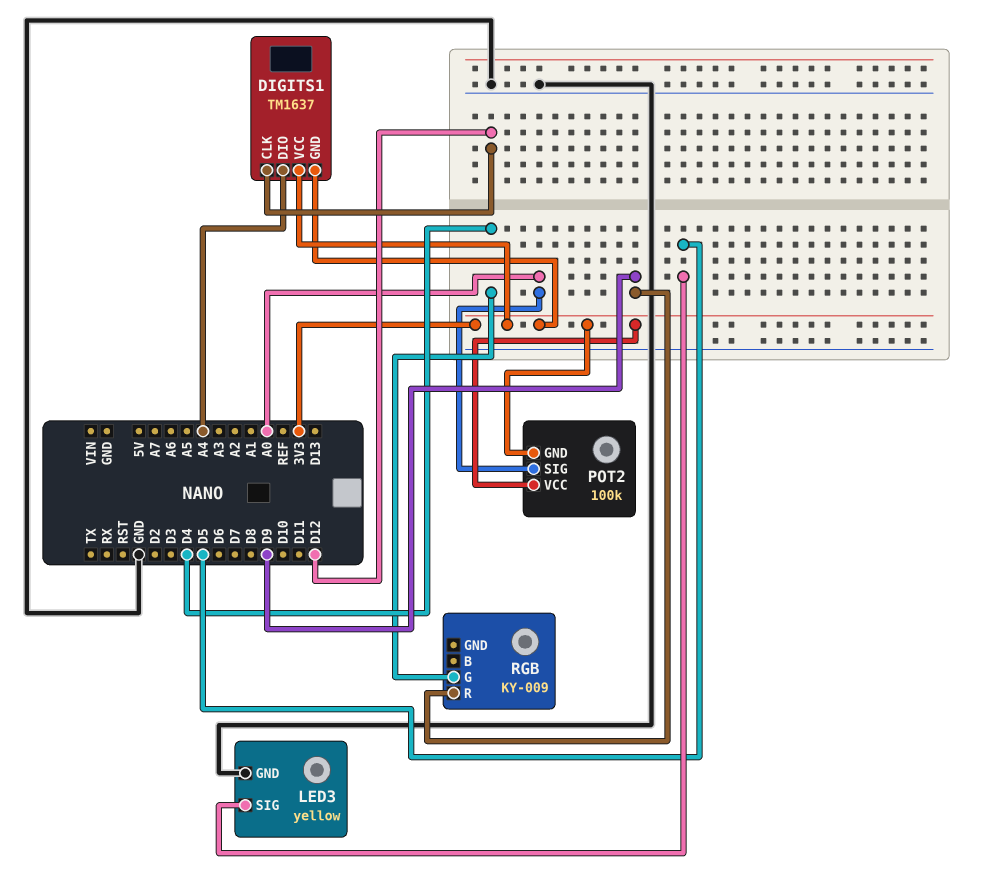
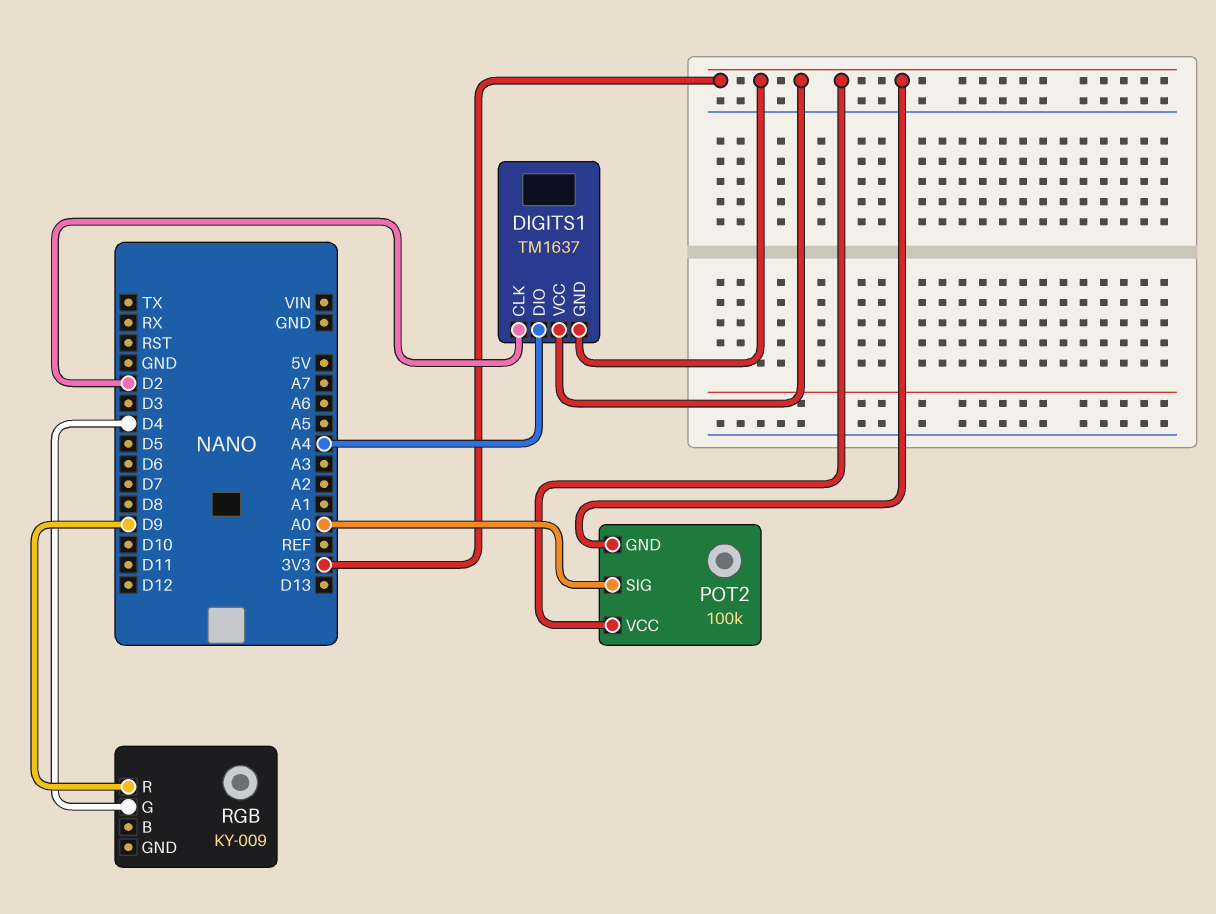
DIGITS1 pin CLK: D12 -> D2
LED3: yellow -> none
LED3 pin GND: GND -> none
LED3 pin SIG: D5 -> none

